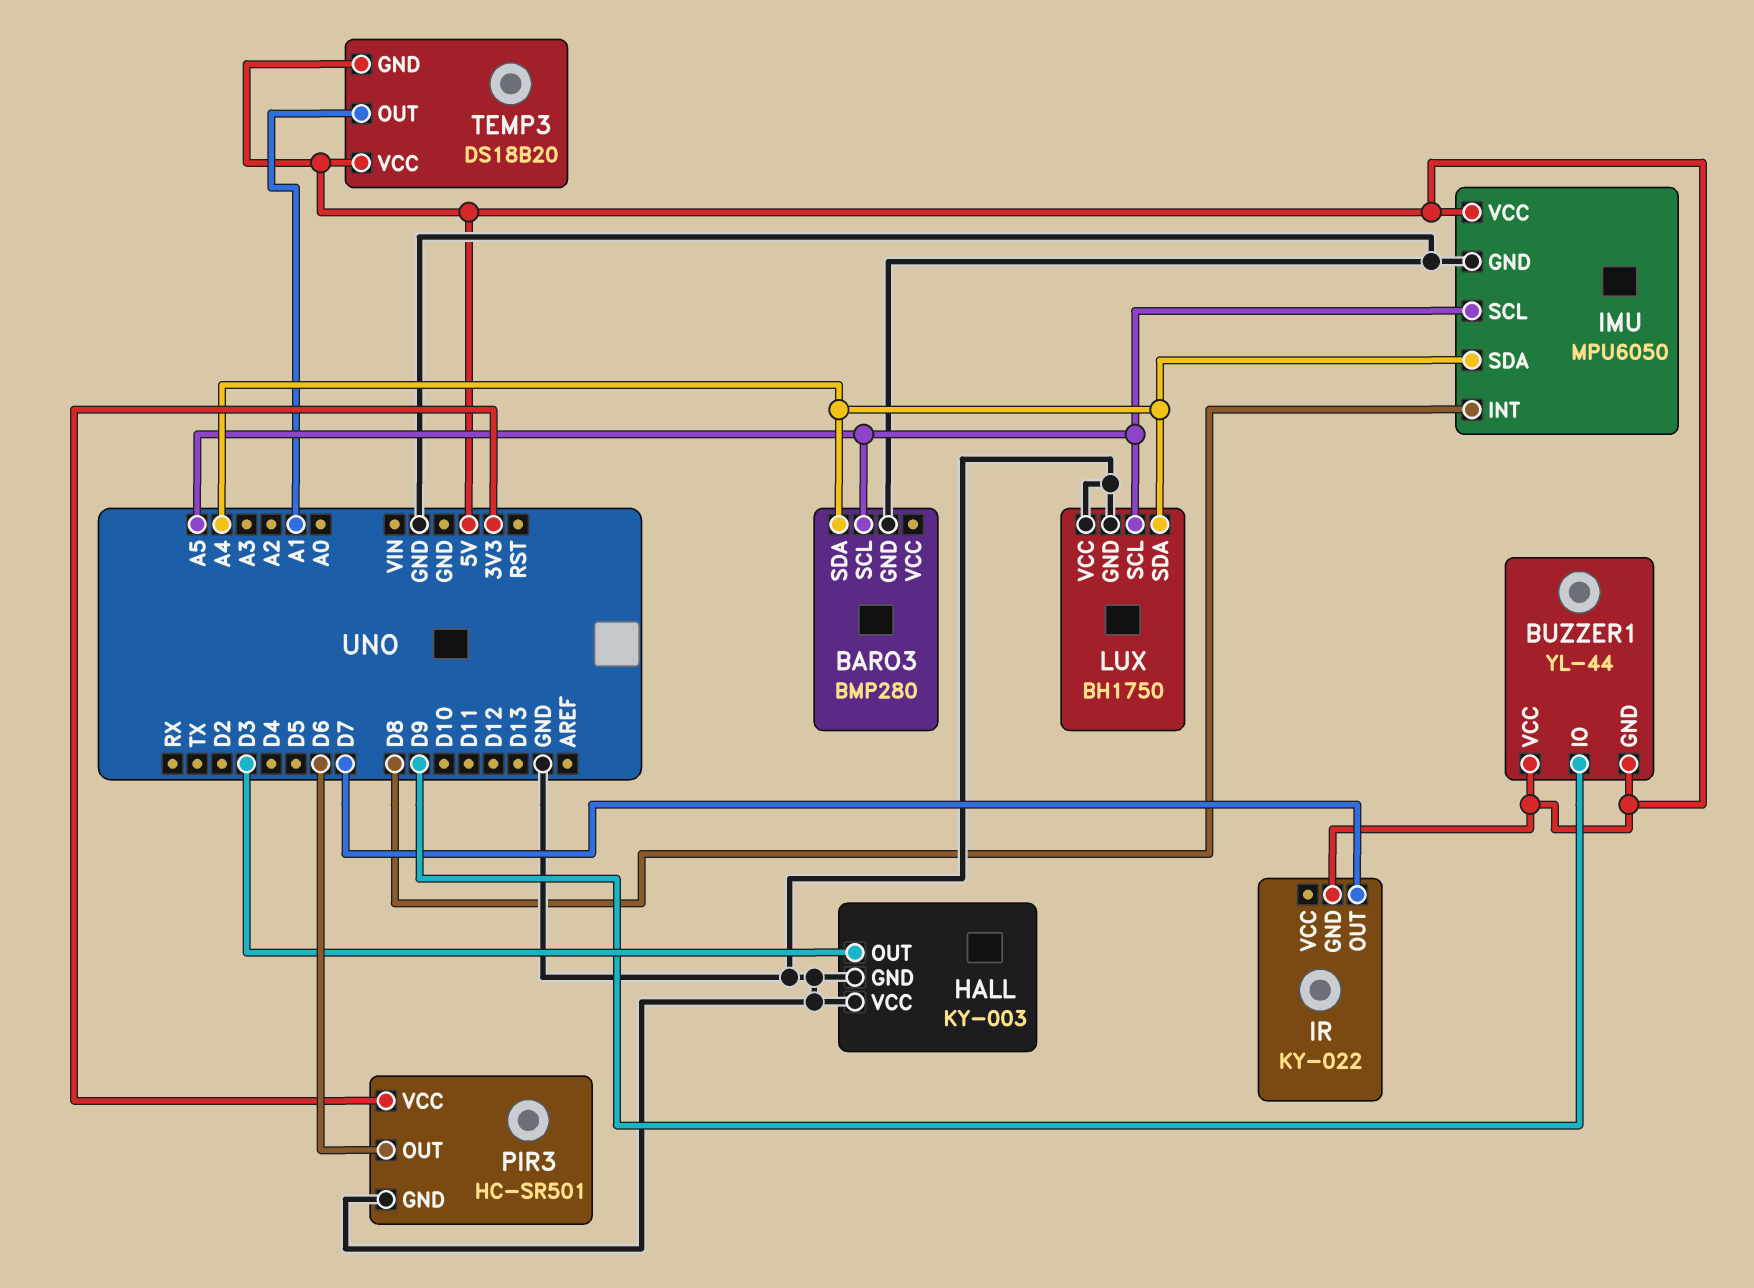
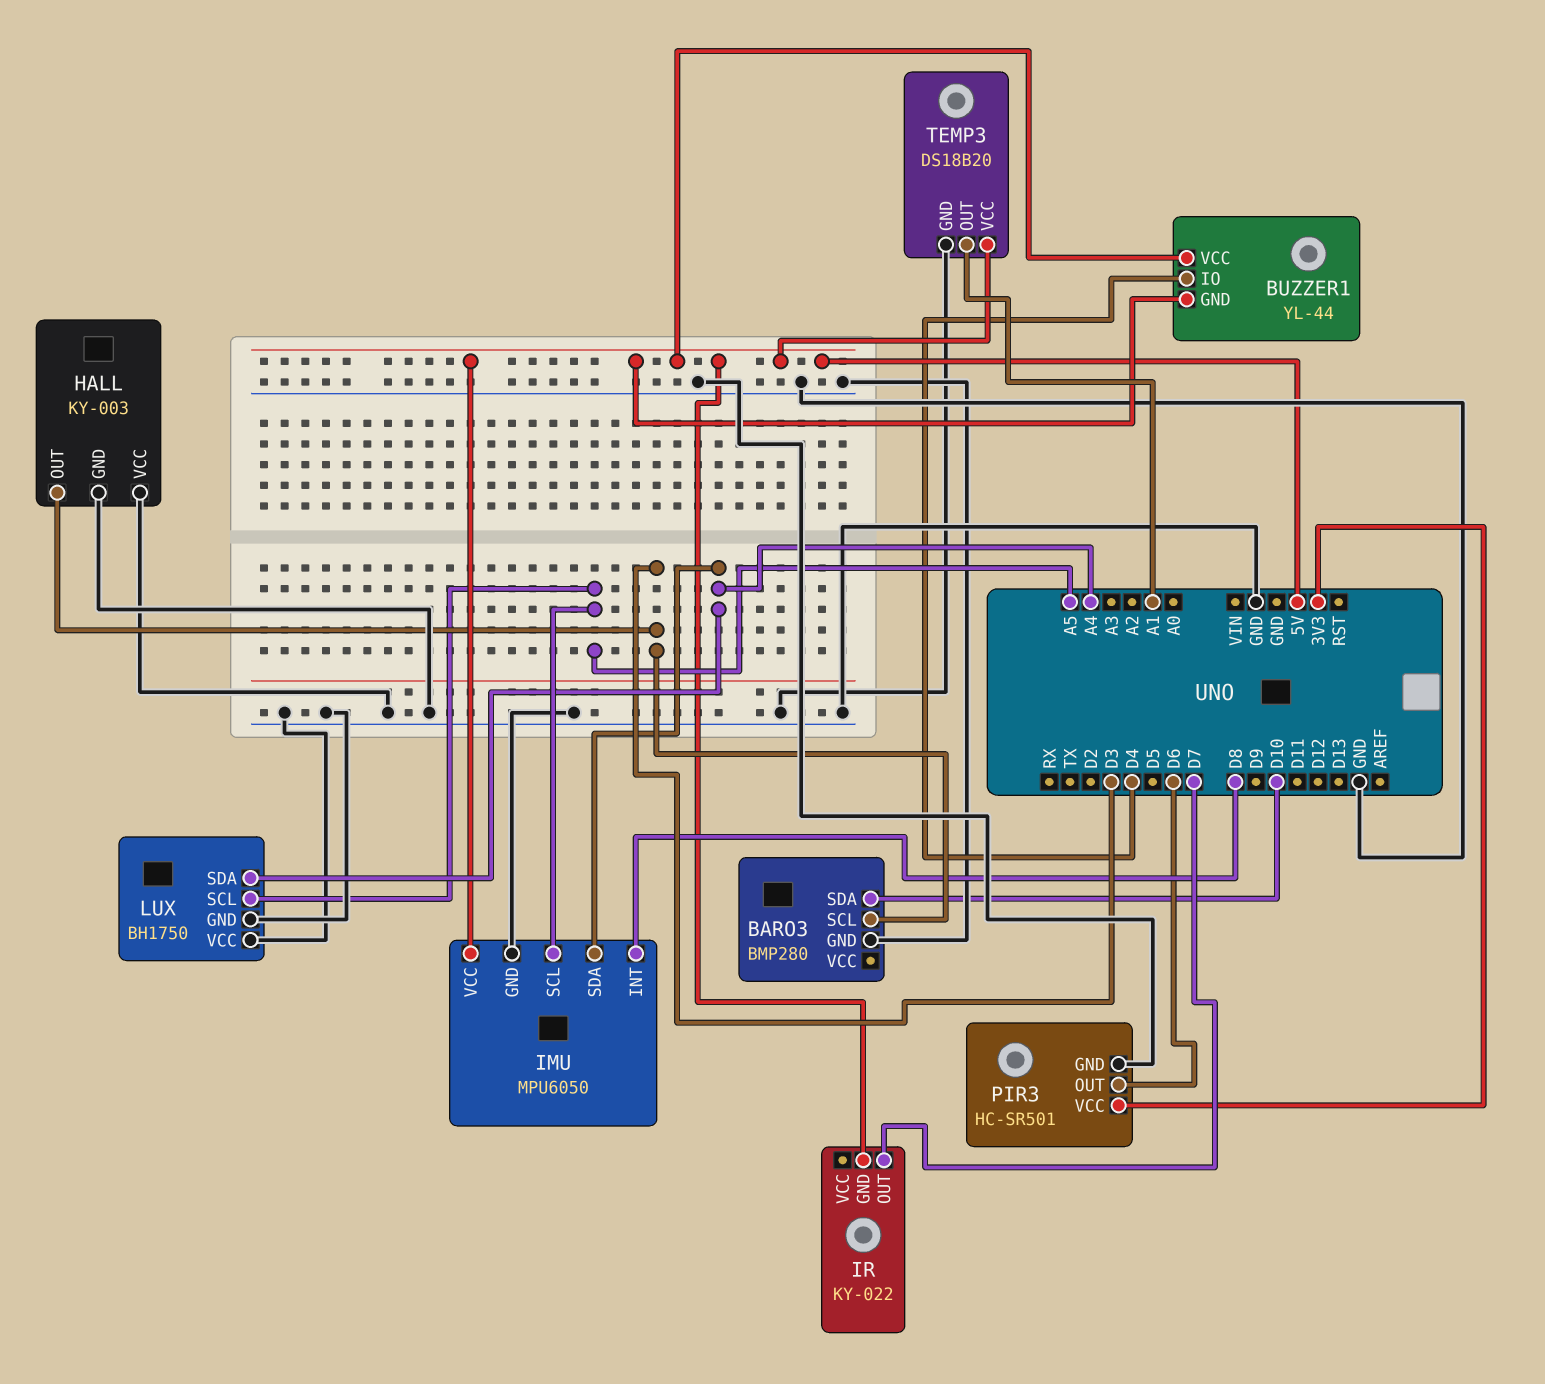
BARO3 pin SCL: A5 -> D3
BARO3 pin SDA: A4 -> D10
BUZZER1 pin IO: D9 -> D4
TEMP3 pin GND: 5V -> GND

